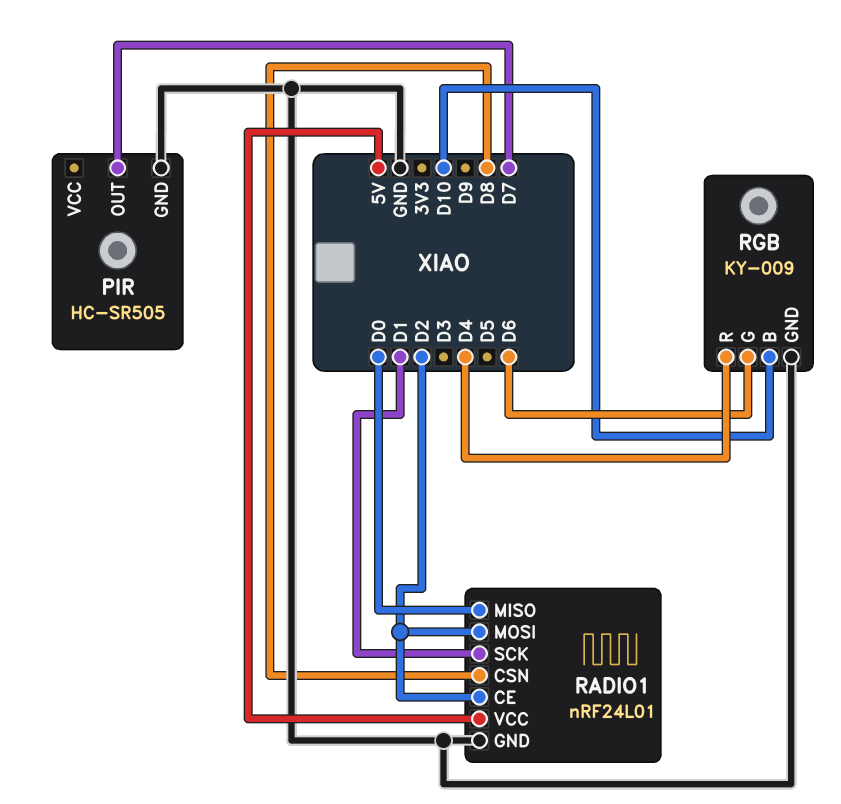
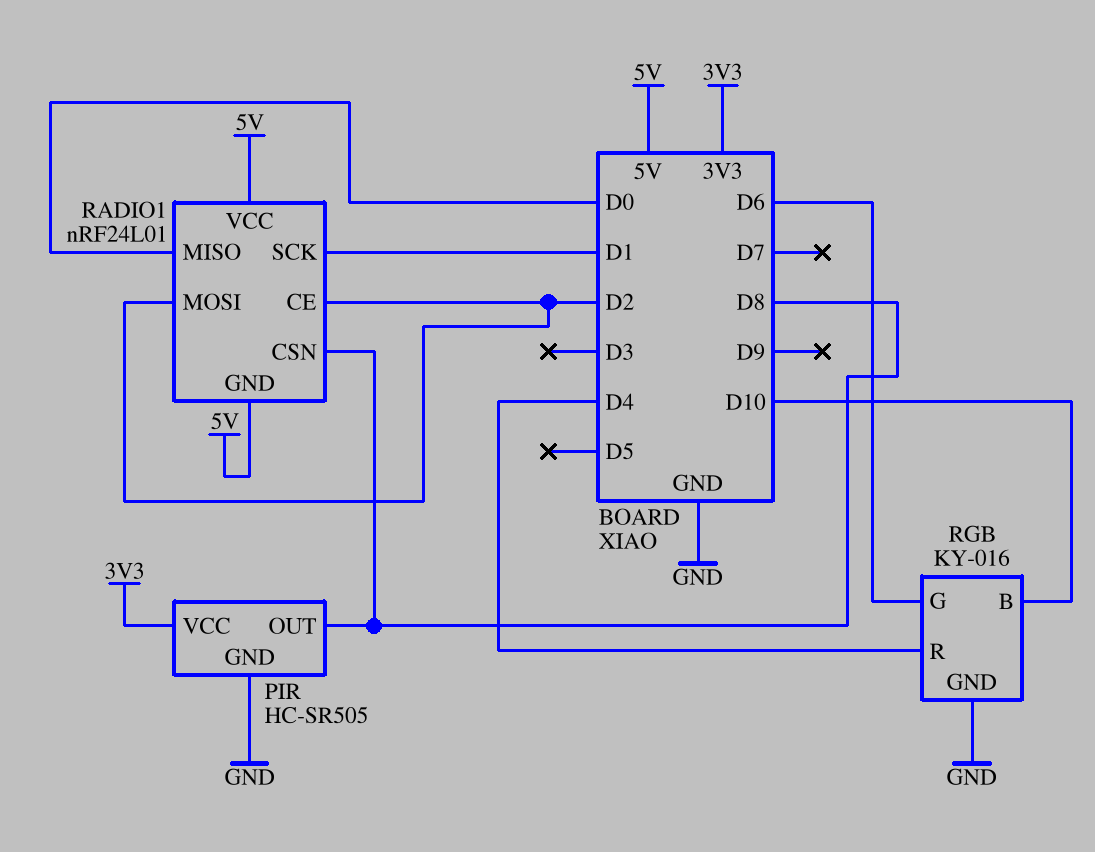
PIR pin OUT: D7 -> D8
PIR pin VCC: none -> 3V3
RADIO1 pin GND: GND -> 5V
RGB: KY-009 -> KY-016

